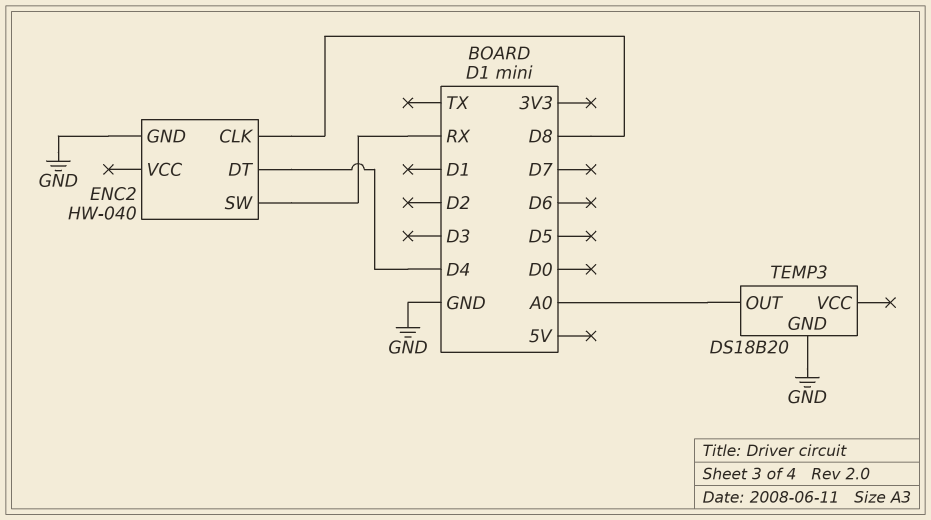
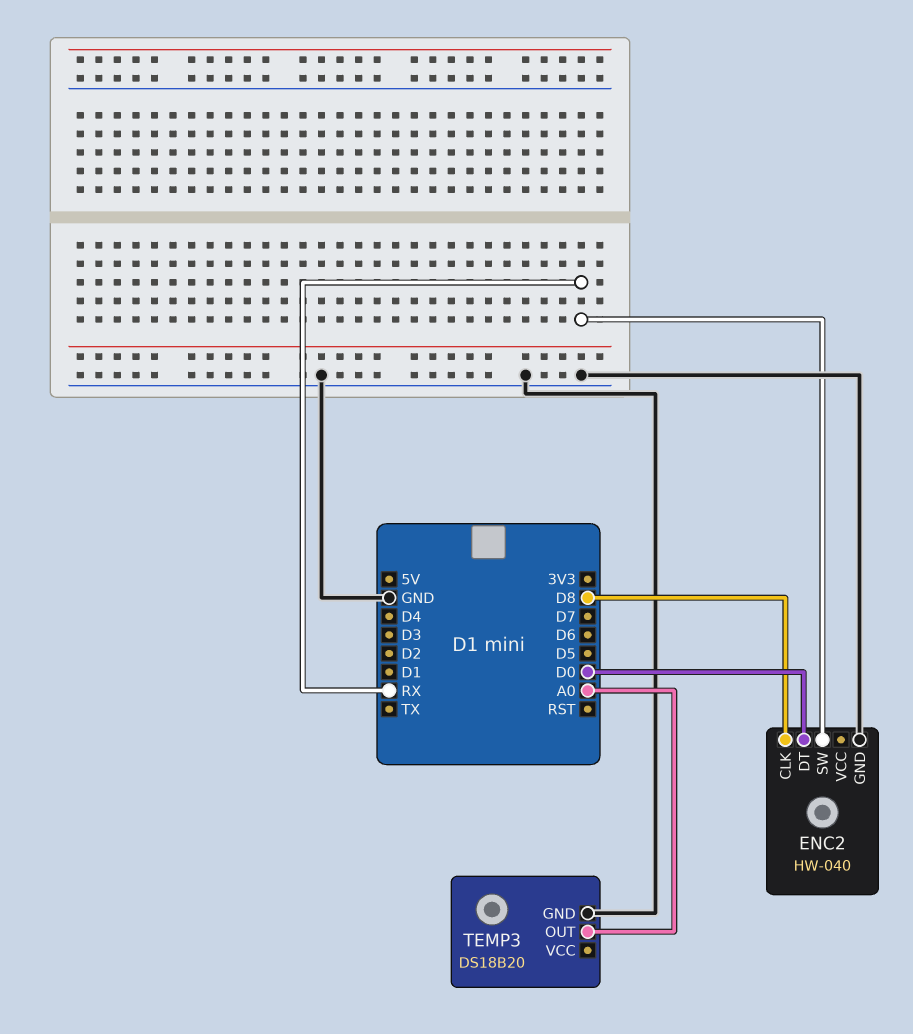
ENC2 pin DT: D4 -> D0

